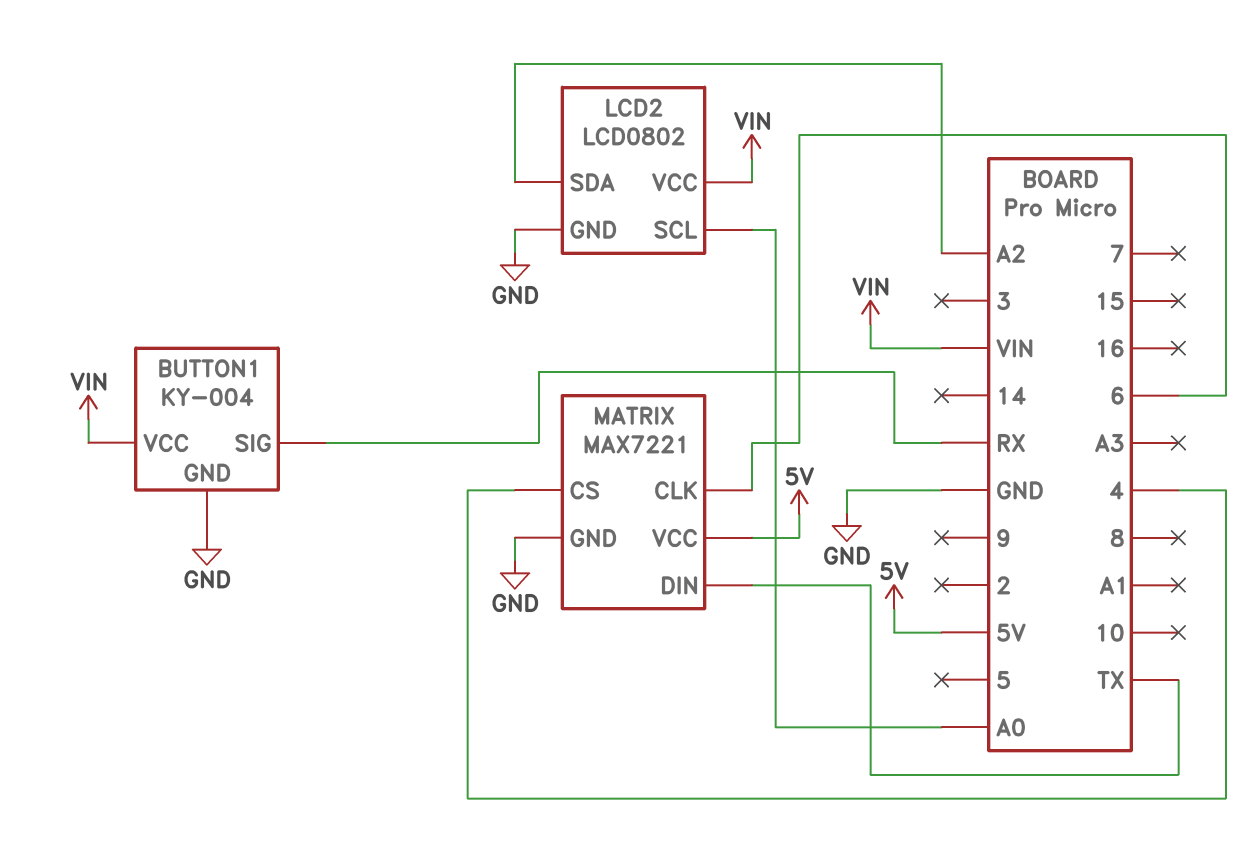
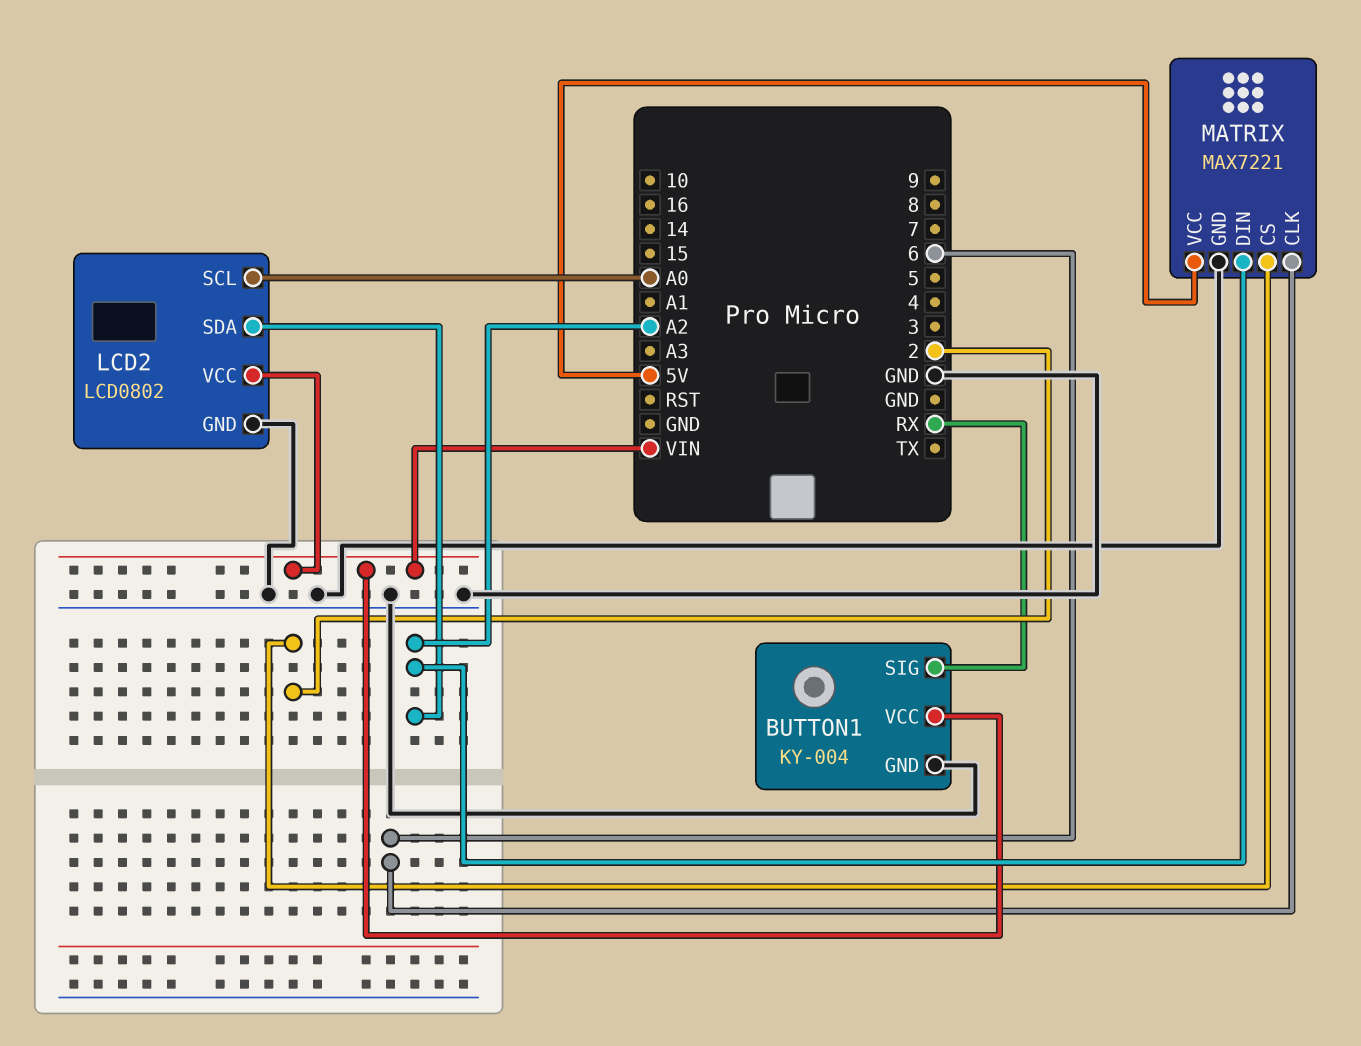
MATRIX pin CS: 4 -> 2
MATRIX pin DIN: TX -> A2

